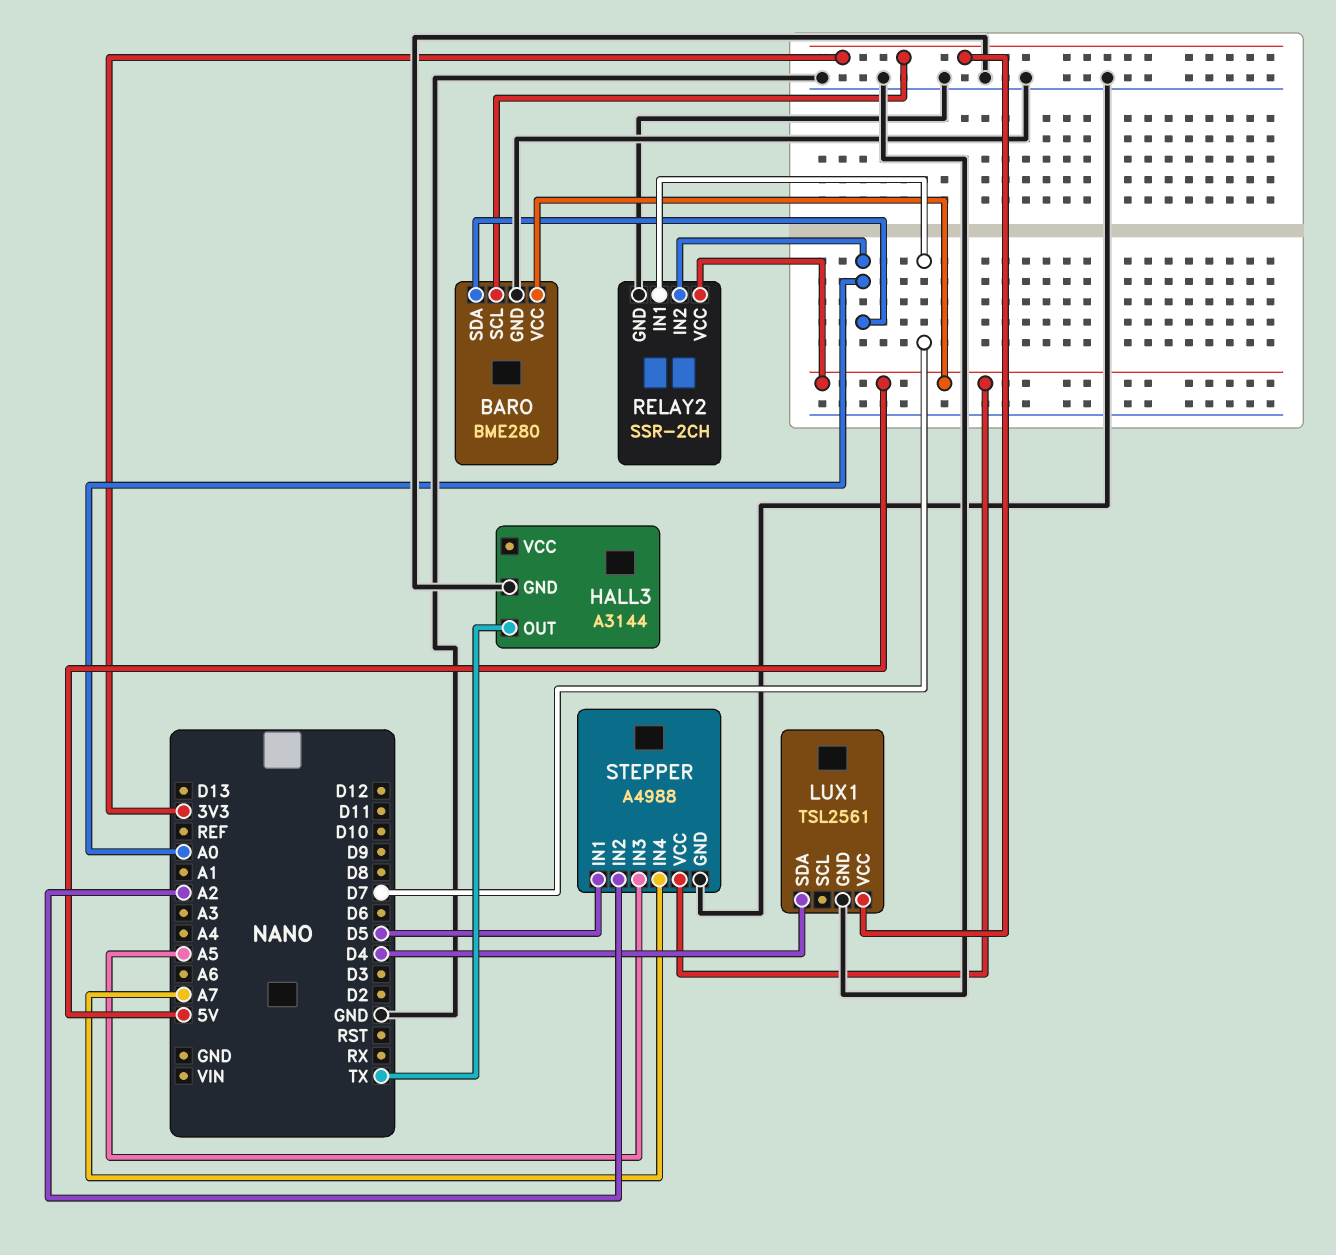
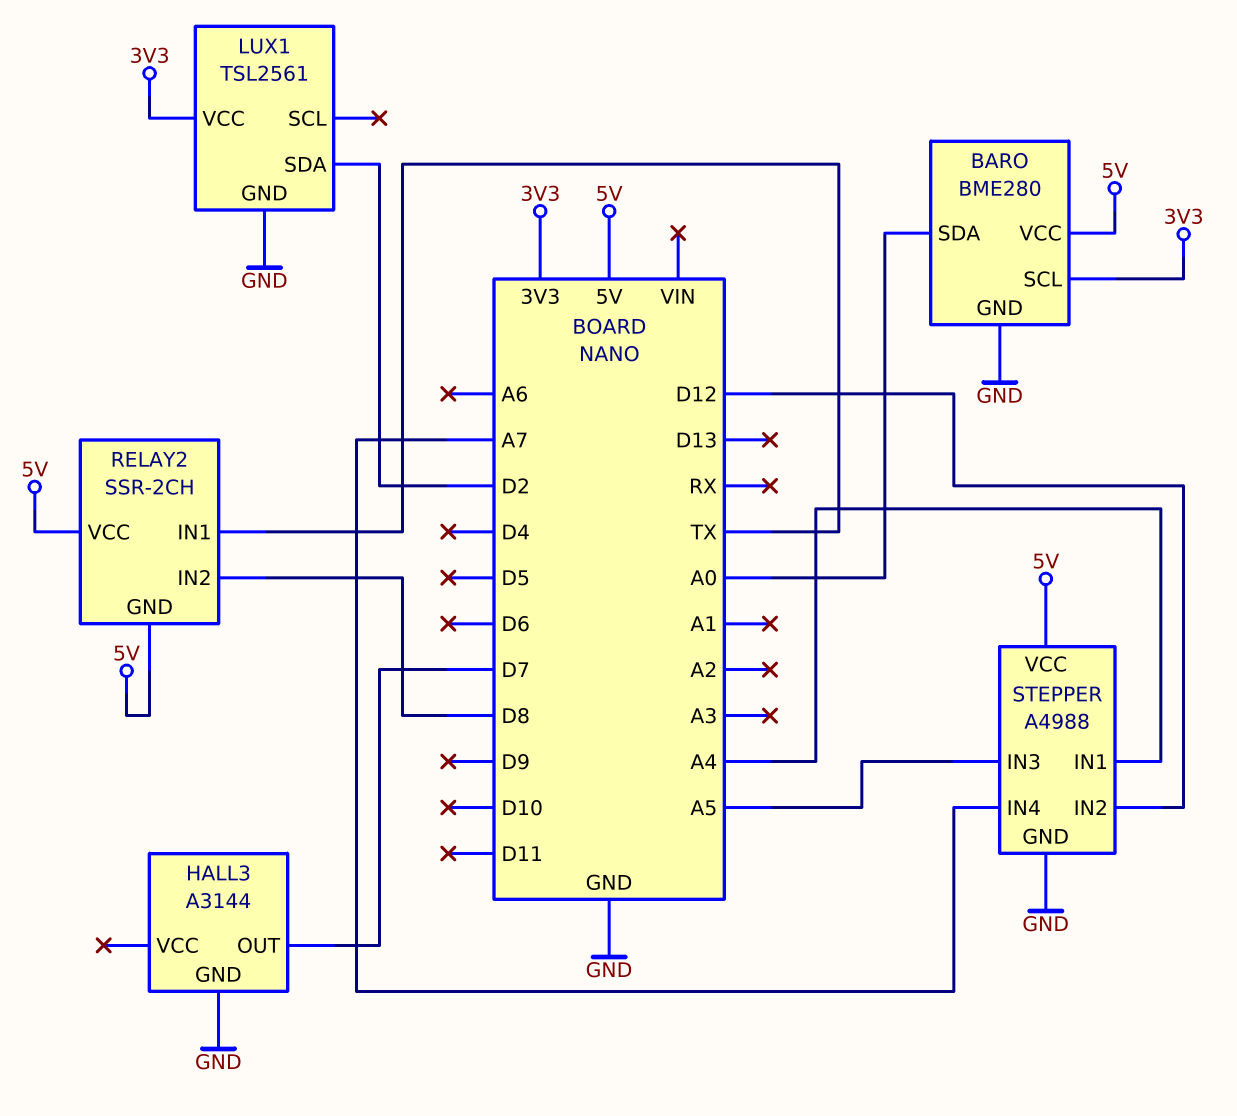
HALL3 pin OUT: TX -> D7
LUX1 pin SDA: D4 -> D2
RELAY2 pin GND: GND -> 5V
RELAY2 pin IN1: D7 -> TX
RELAY2 pin IN2: A0 -> D8
STEPPER pin IN1: D5 -> A4
STEPPER pin IN2: A2 -> D12

